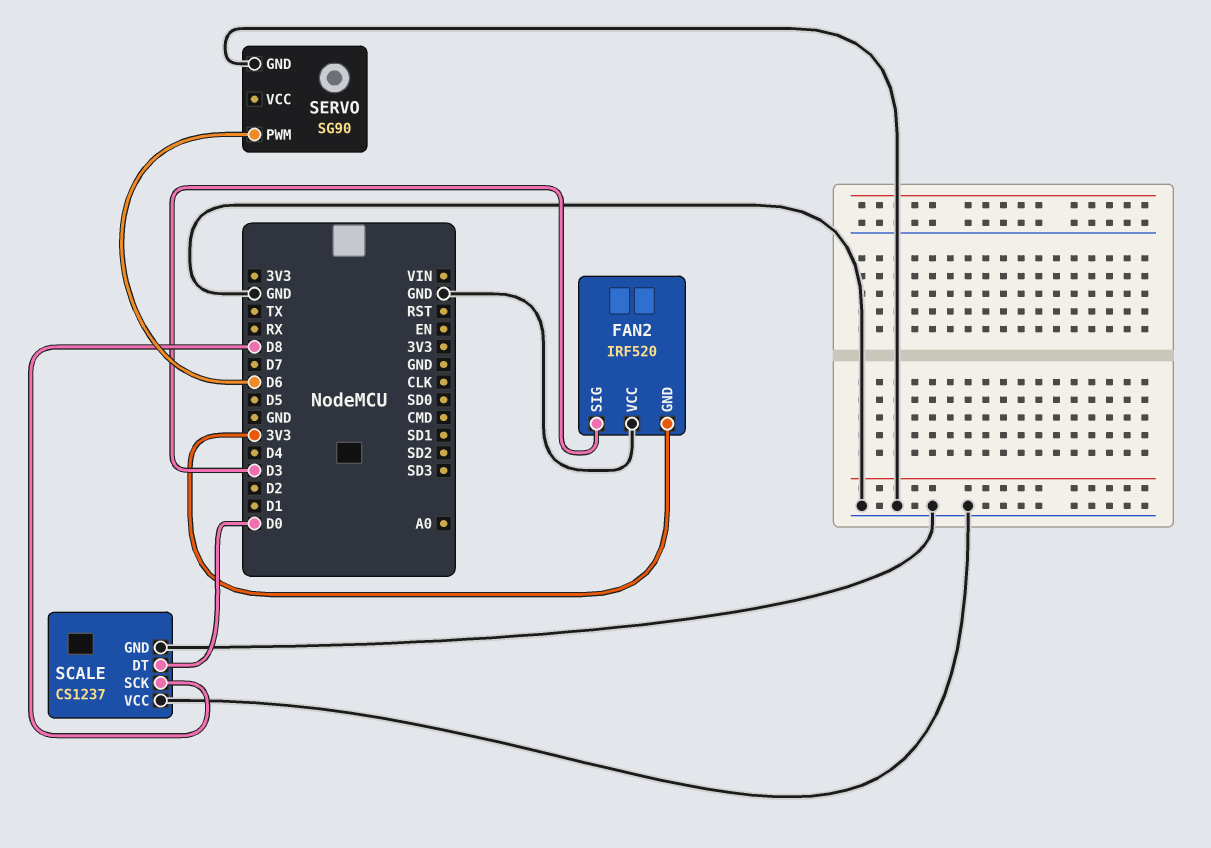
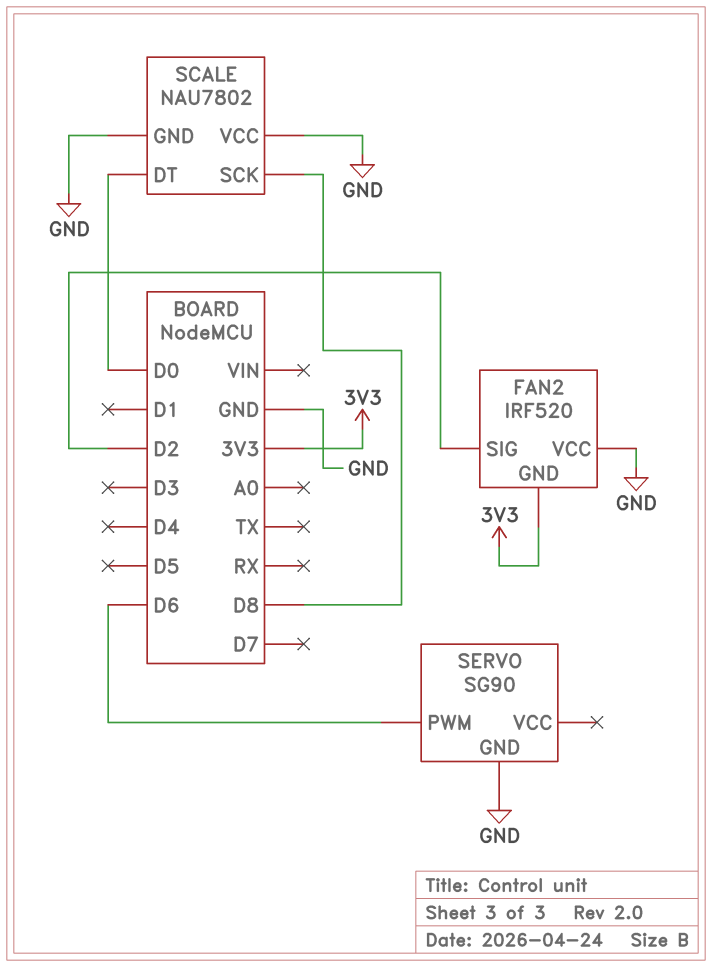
FAN2 pin SIG: D3 -> D2
SCALE: CS1237 -> NAU7802

